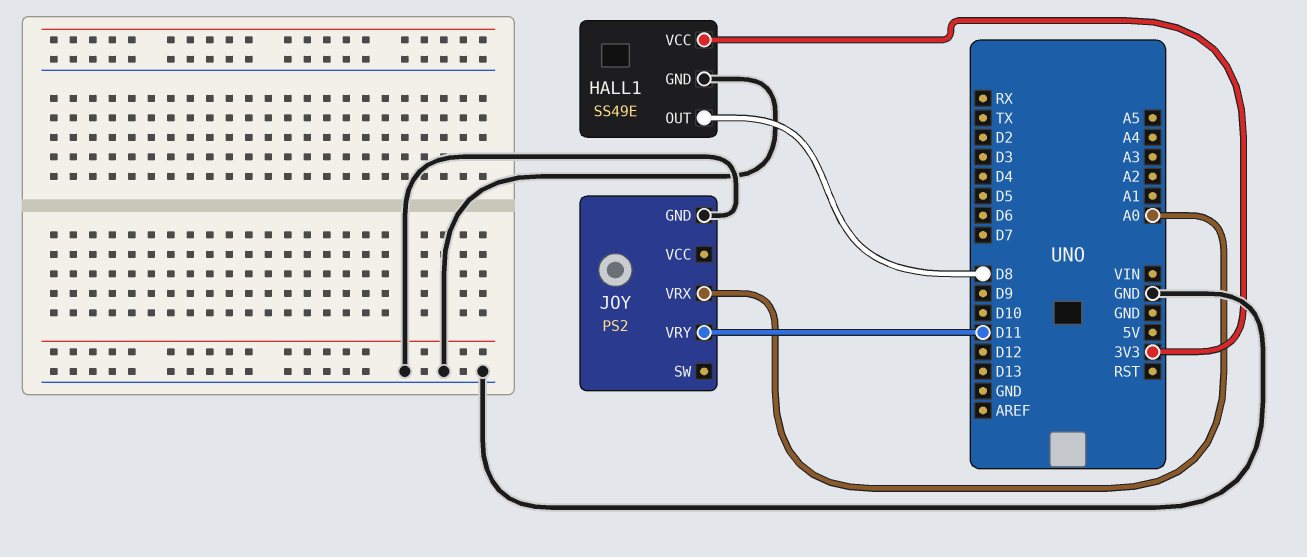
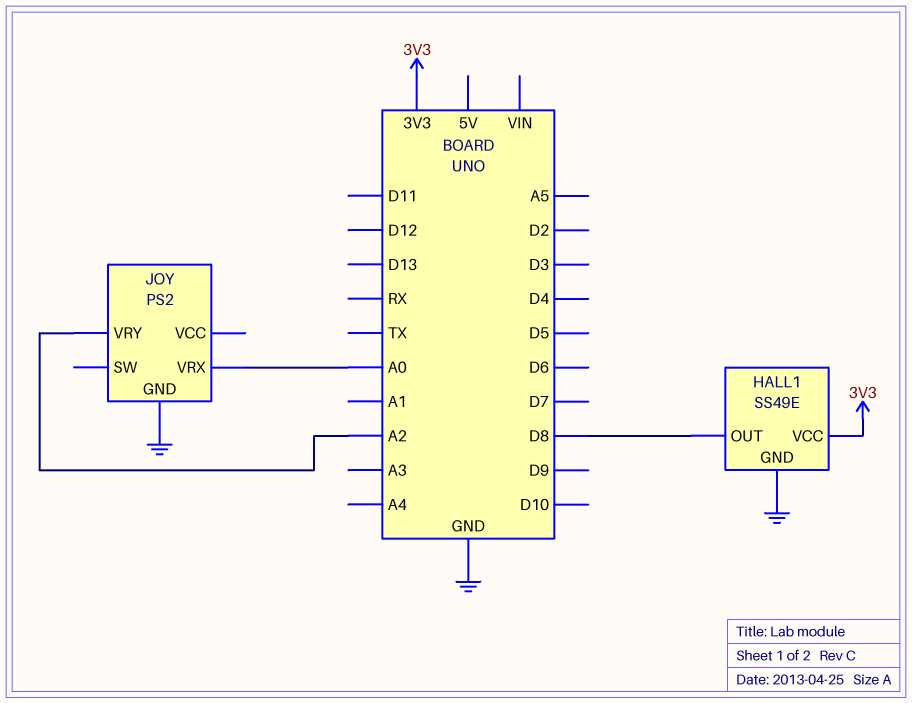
JOY pin VRY: D11 -> A2

